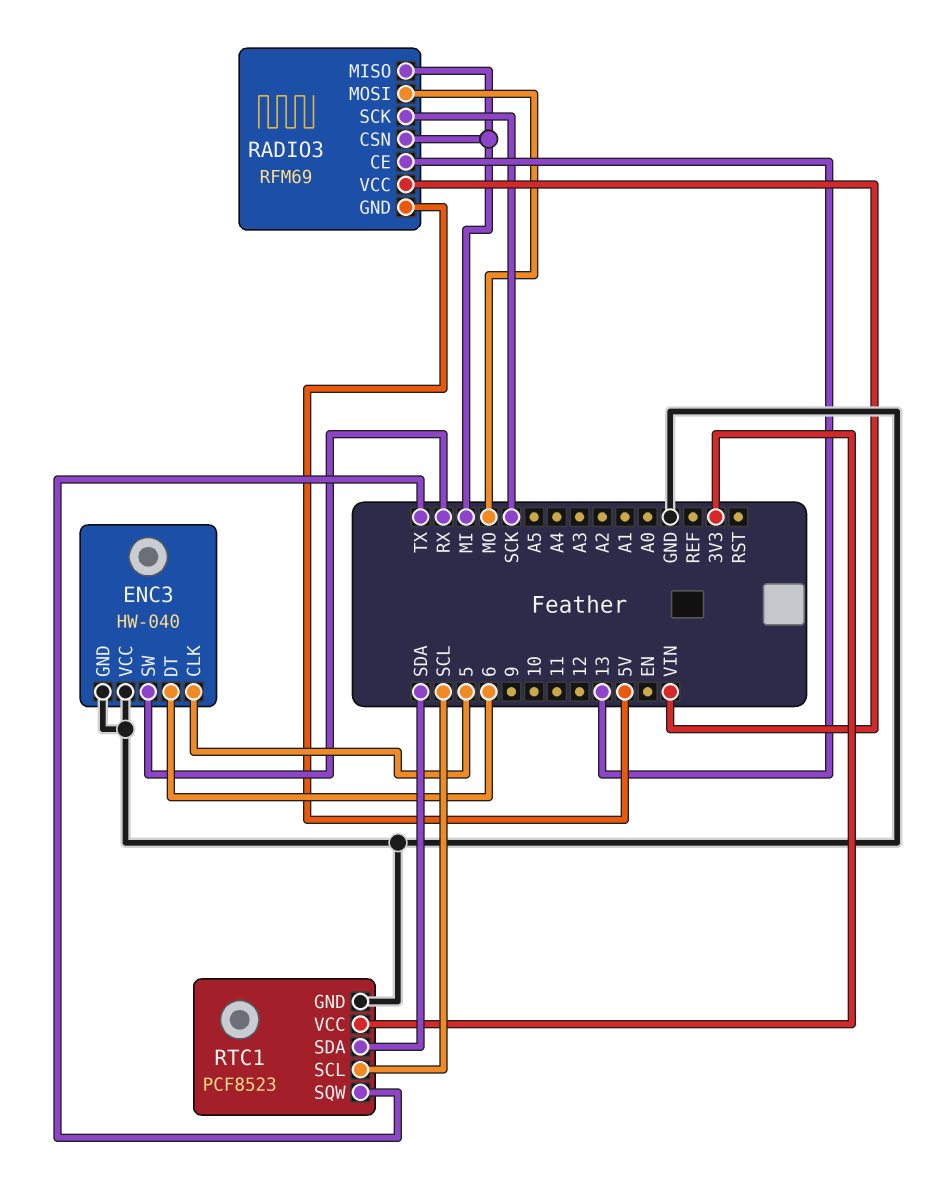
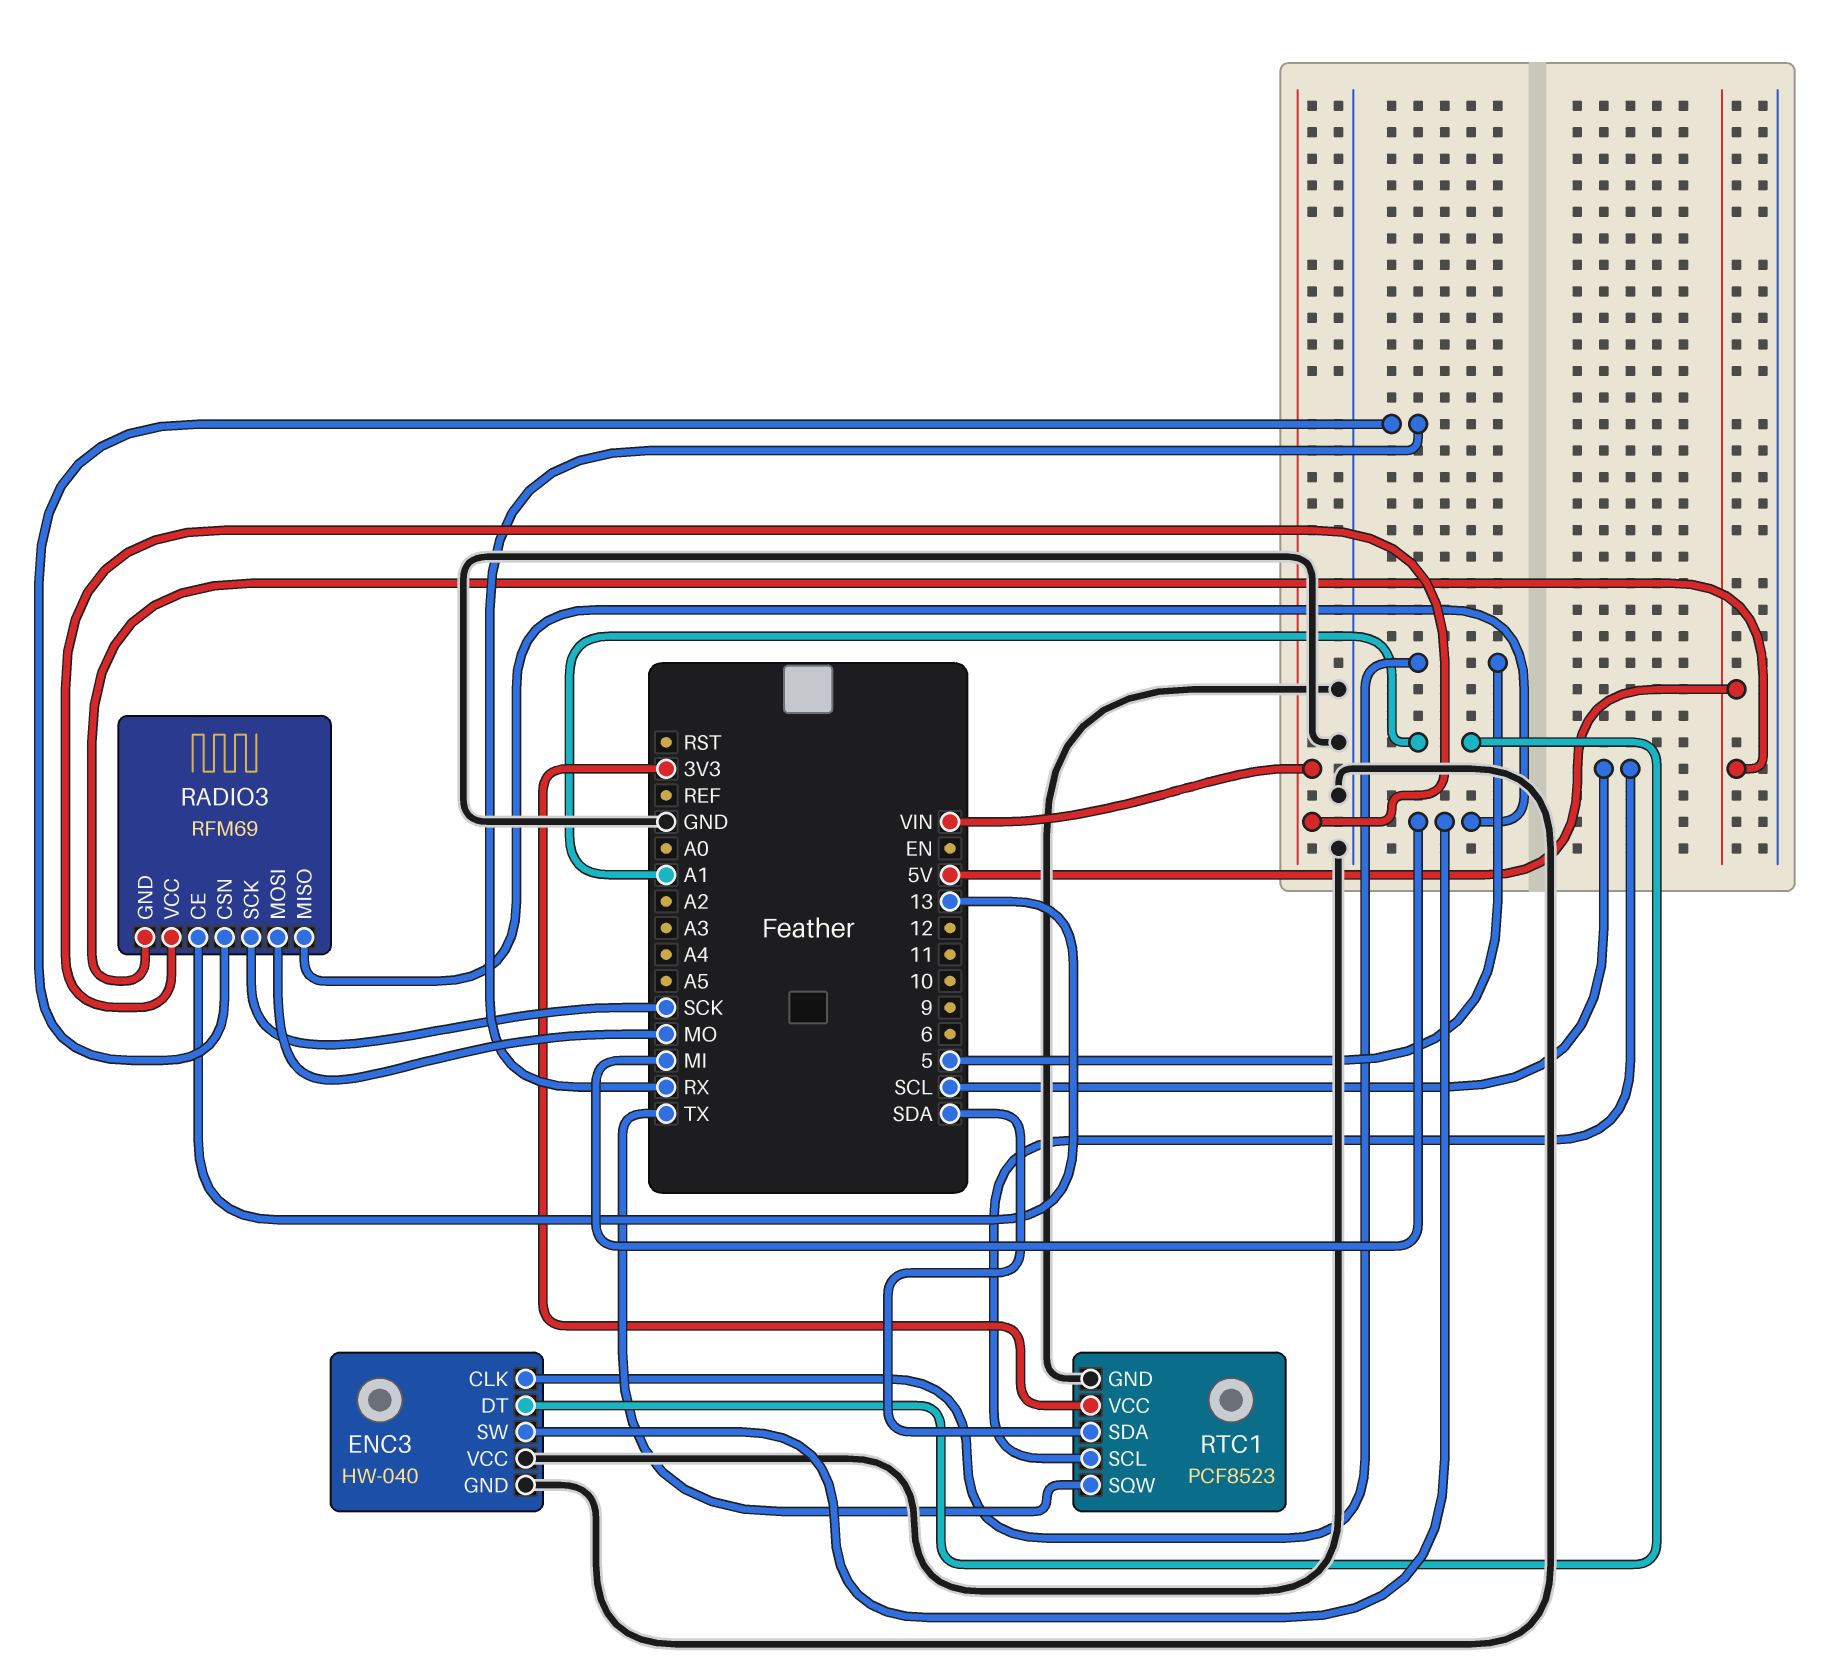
ENC3 pin DT: 6 -> A1
ENC3 pin SW: RX -> MI
RADIO3 pin CSN: MI -> RX

